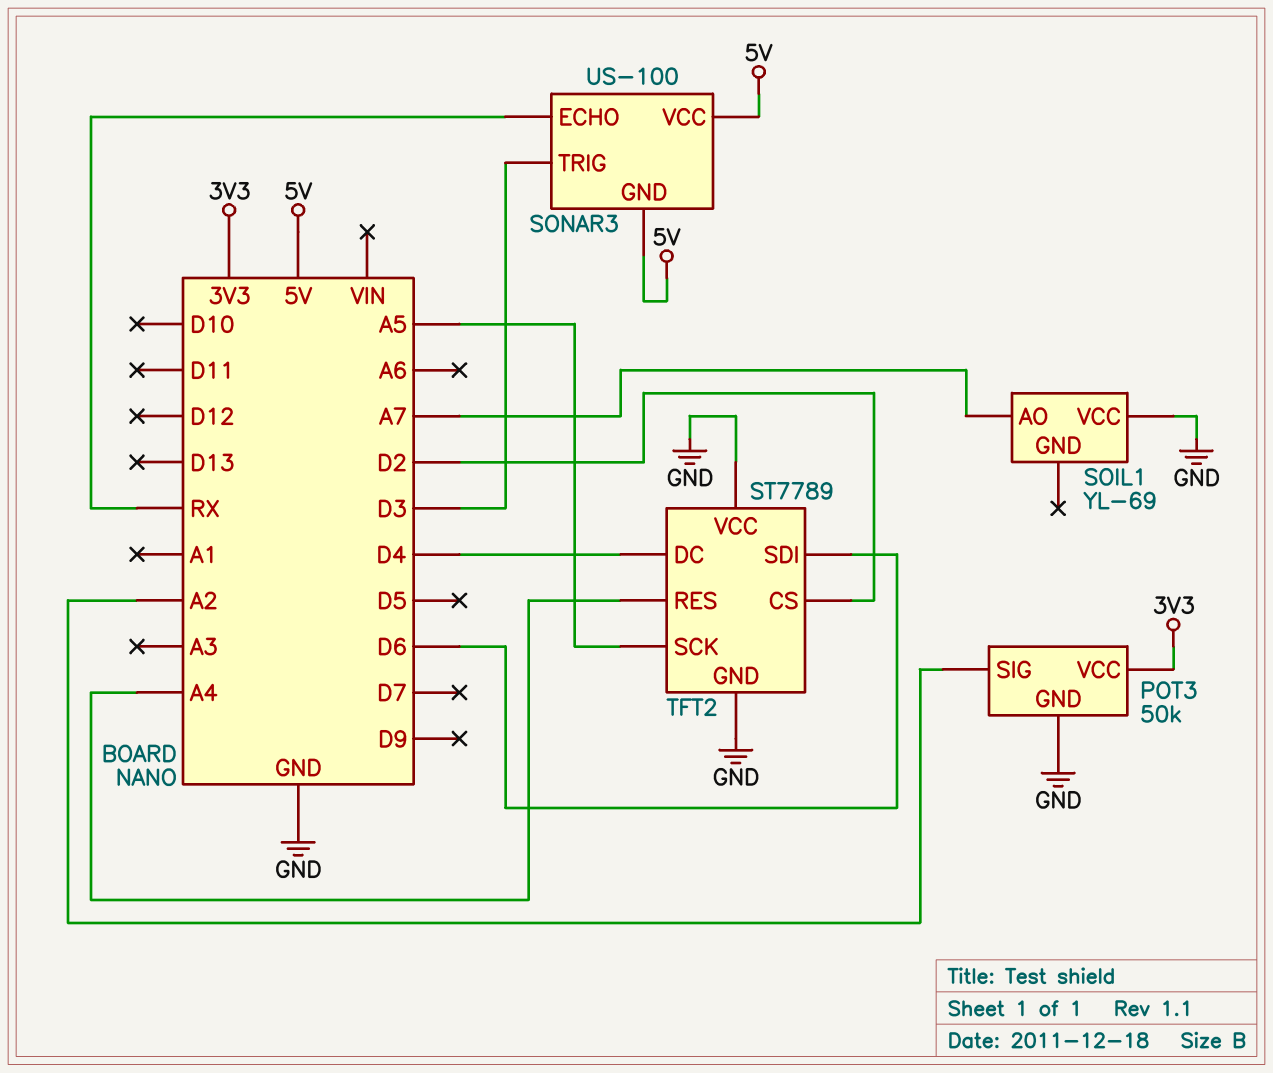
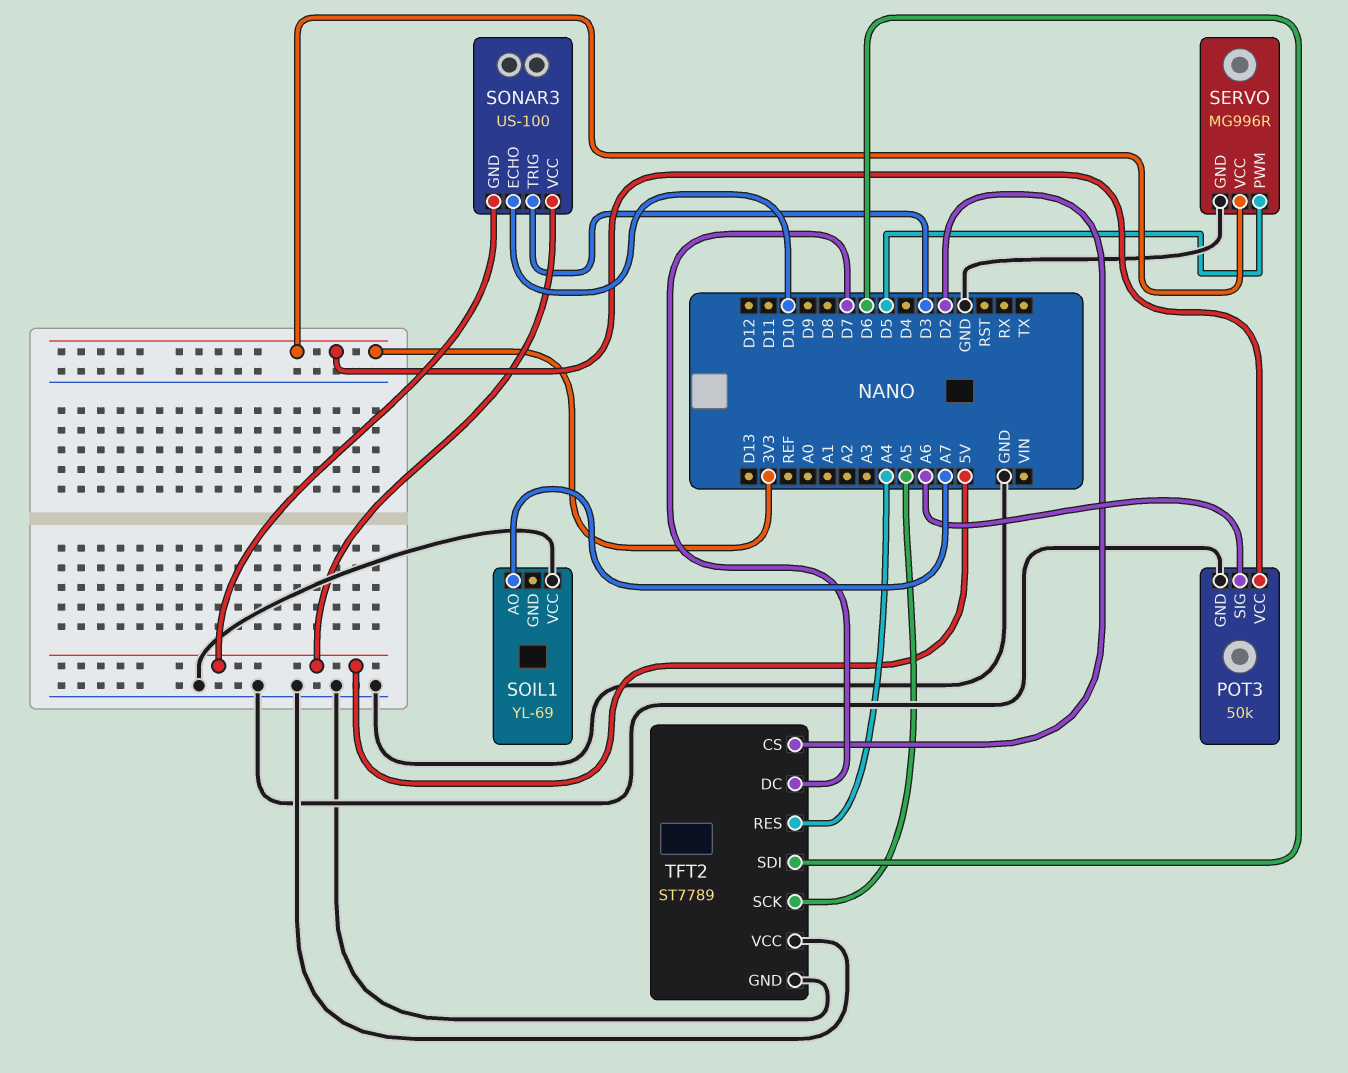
POT3 pin SIG: A2 -> A6
SERVO: none -> MG996R
SERVO pin GND: none -> GND
SERVO pin PWM: none -> D5
SERVO pin VCC: none -> 3V3
SONAR3 pin ECHO: RX -> D10
TFT2 pin DC: D4 -> D7

